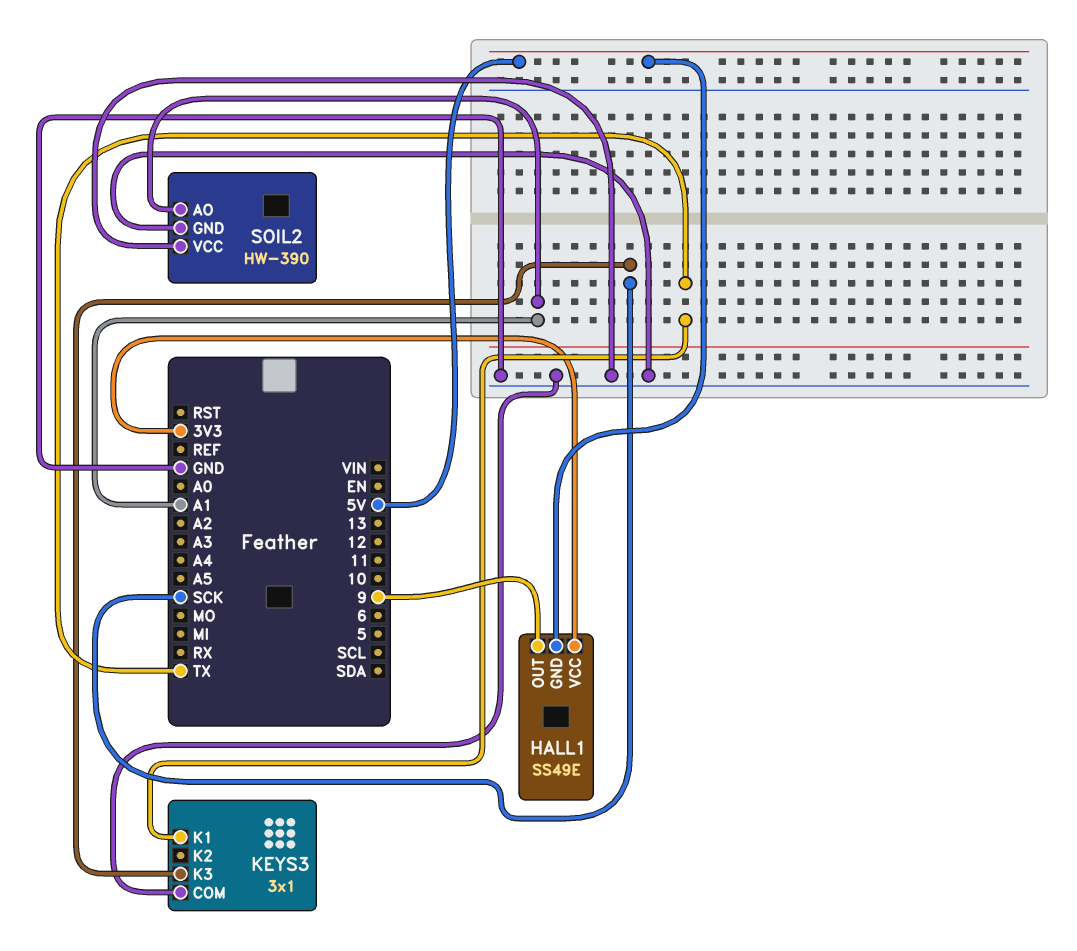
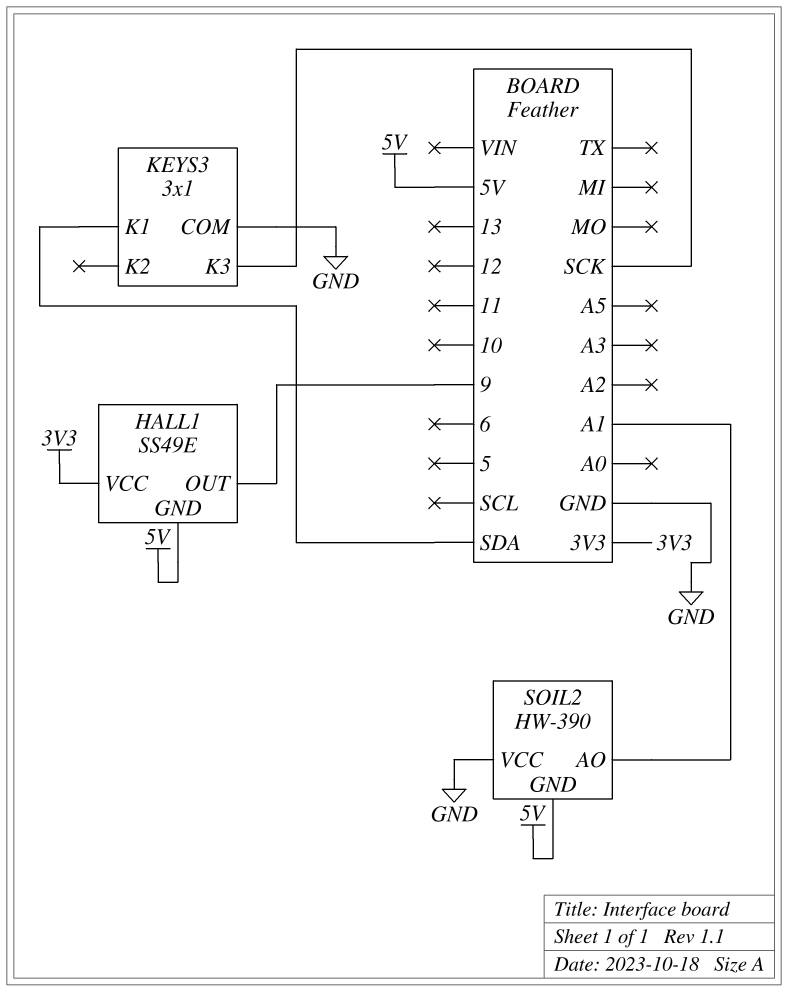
KEYS3 pin K1: TX -> SDA
SOIL2 pin GND: GND -> 5V

